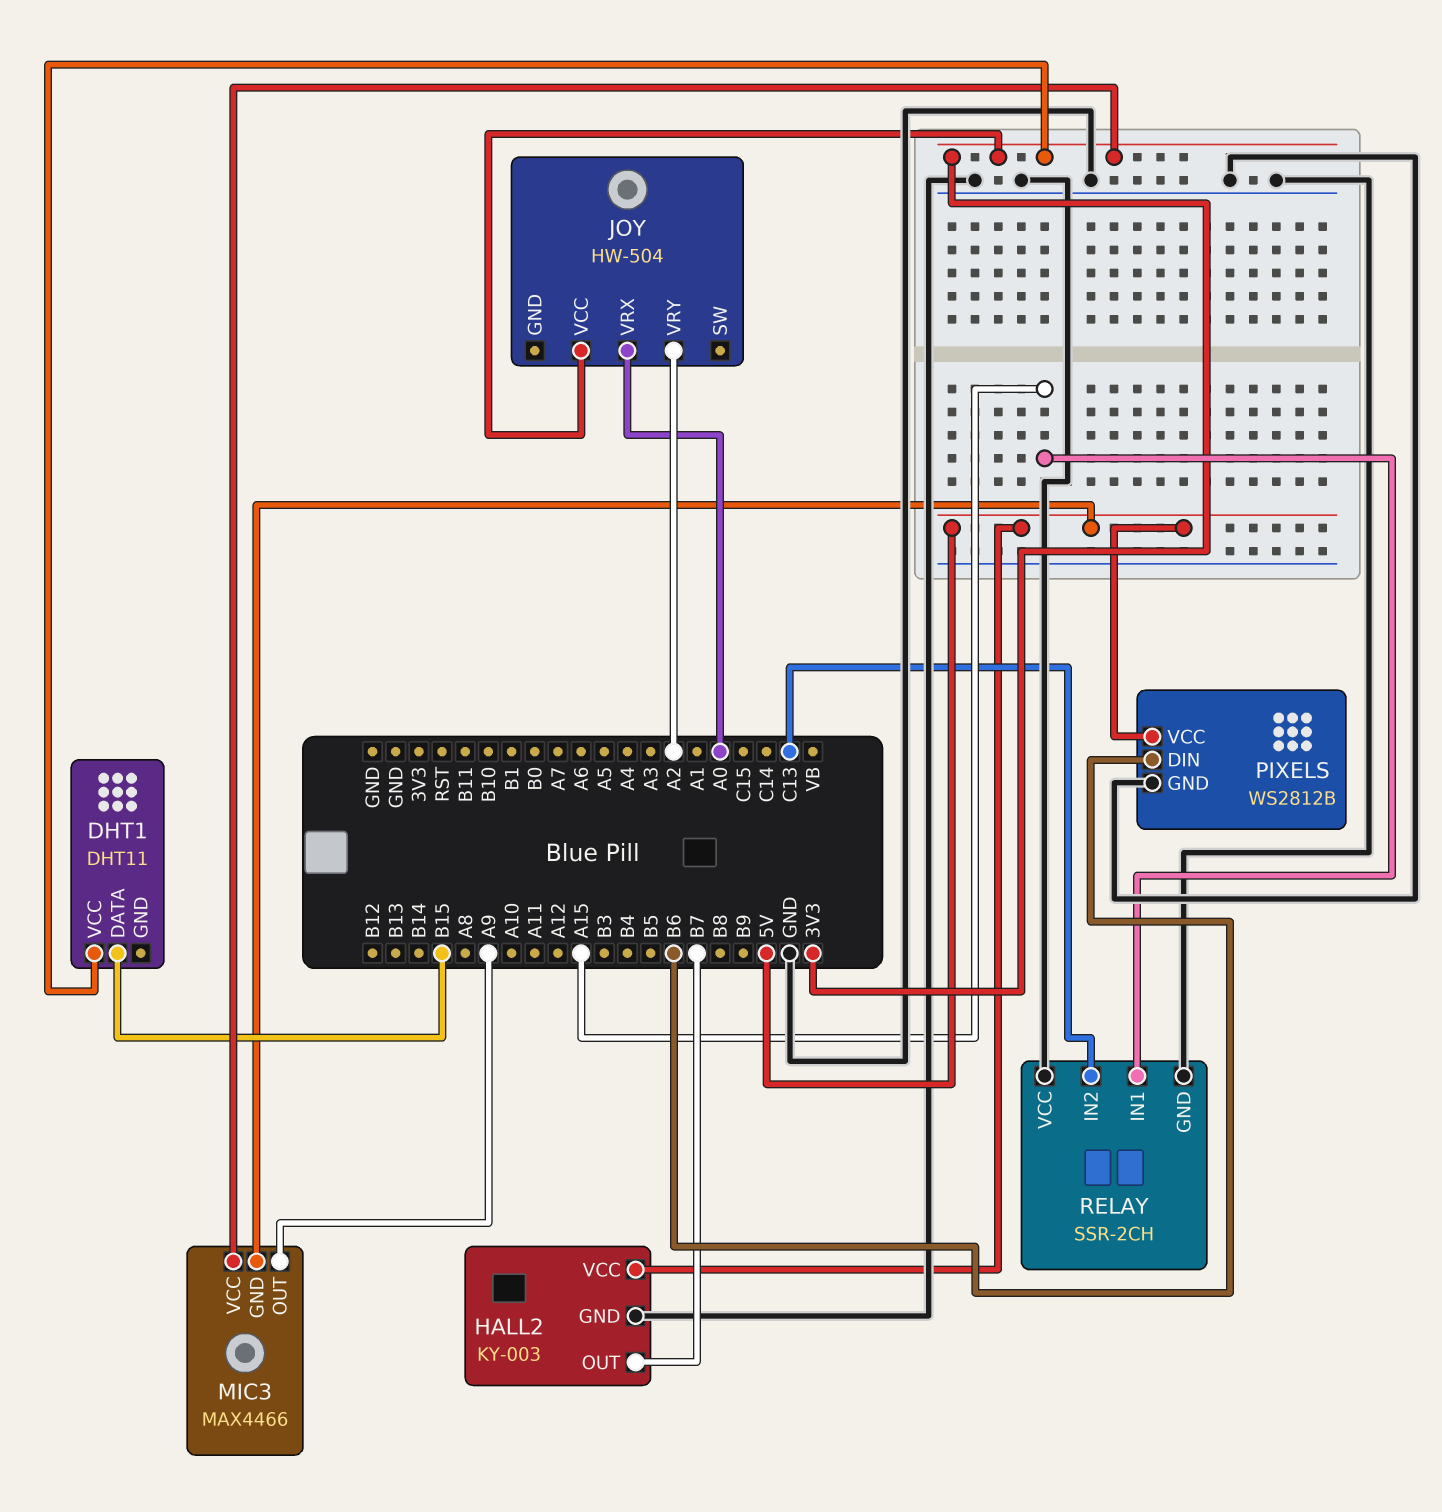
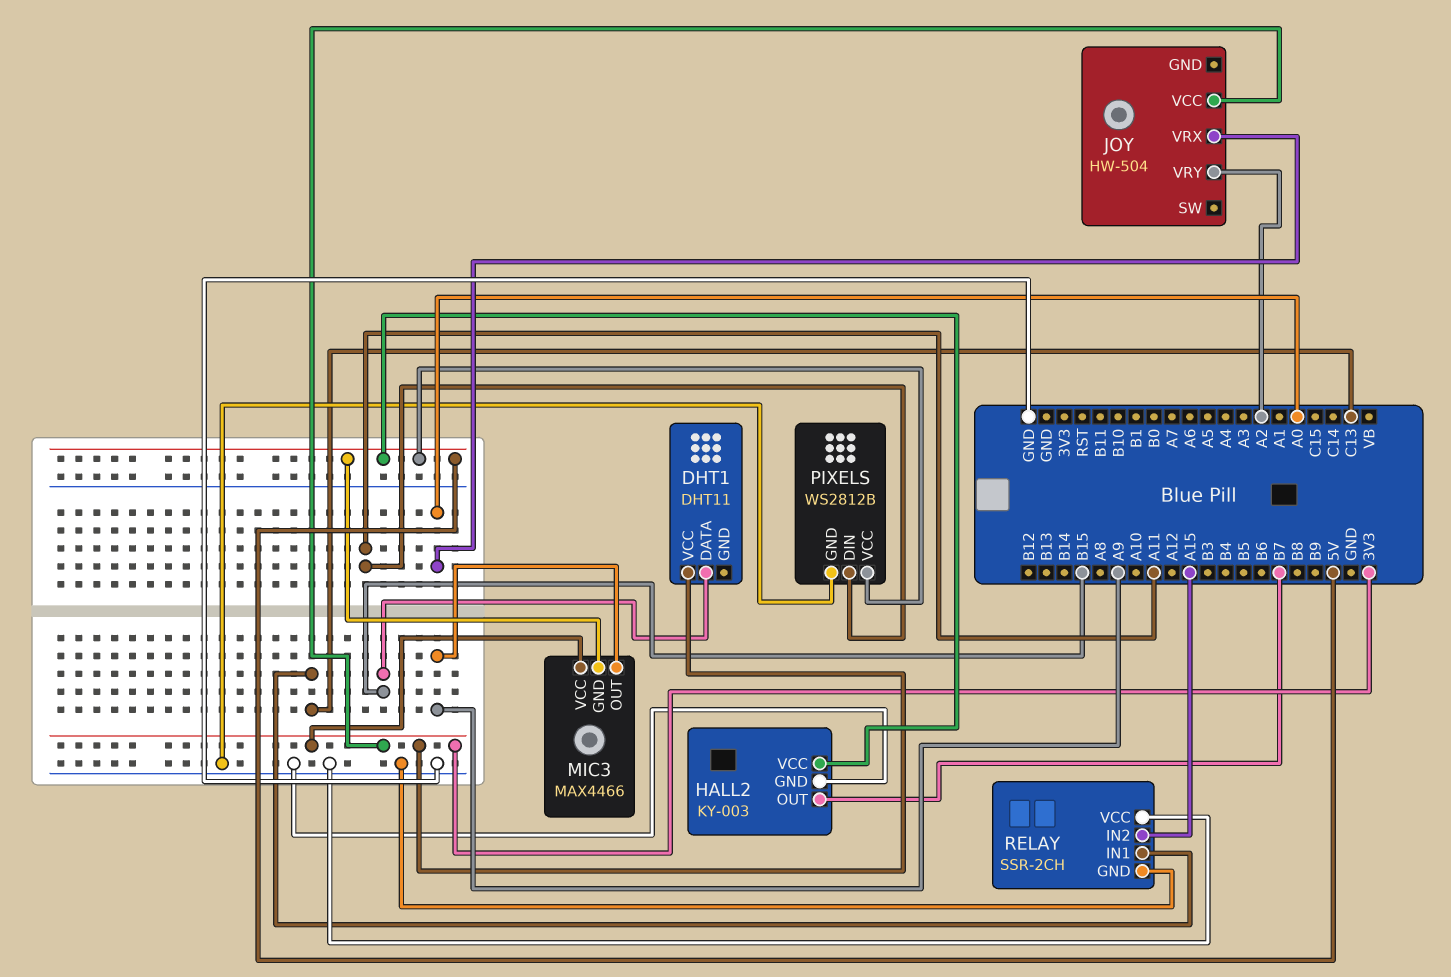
PIXELS pin DIN: B6 -> A11
RELAY pin IN1: A15 -> C13
RELAY pin IN2: C13 -> A15

